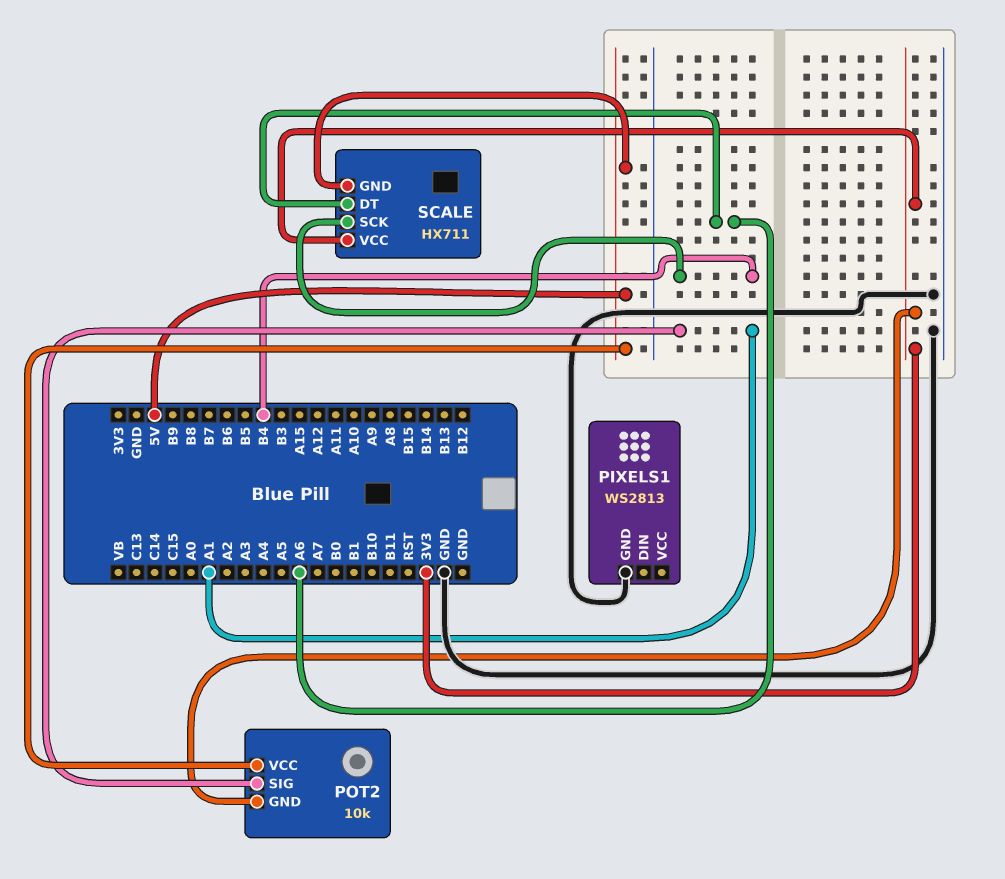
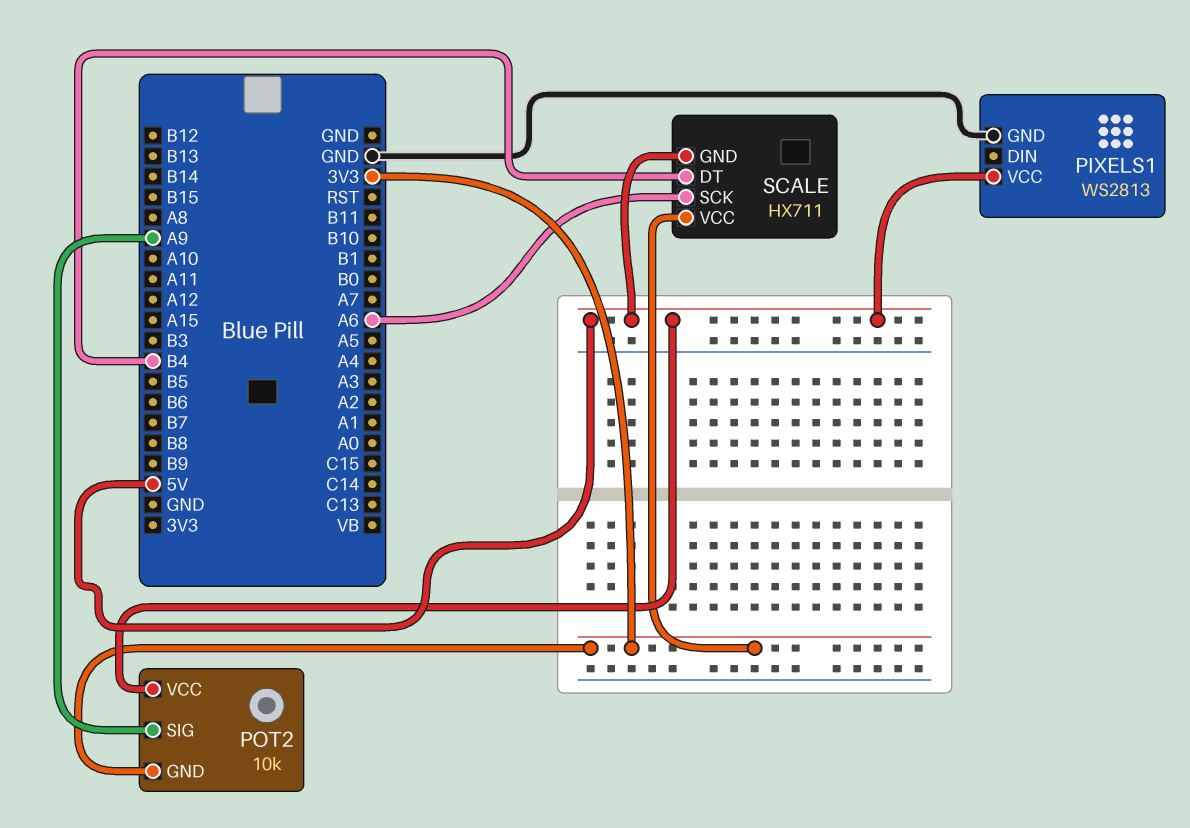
PIXELS1 pin VCC: none -> 5V
POT2 pin SIG: A1 -> A9
SCALE pin DT: A6 -> B4
SCALE pin SCK: B4 -> A6

